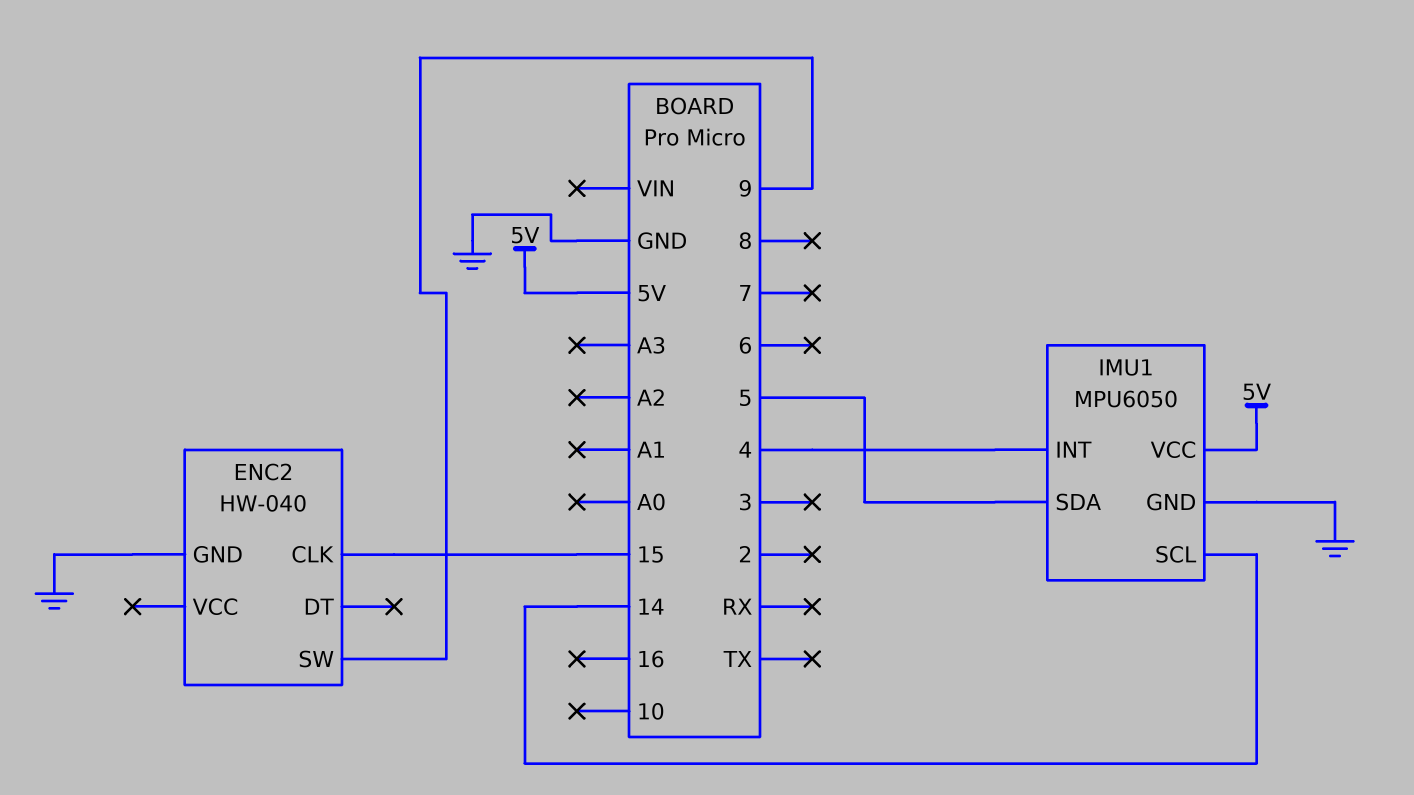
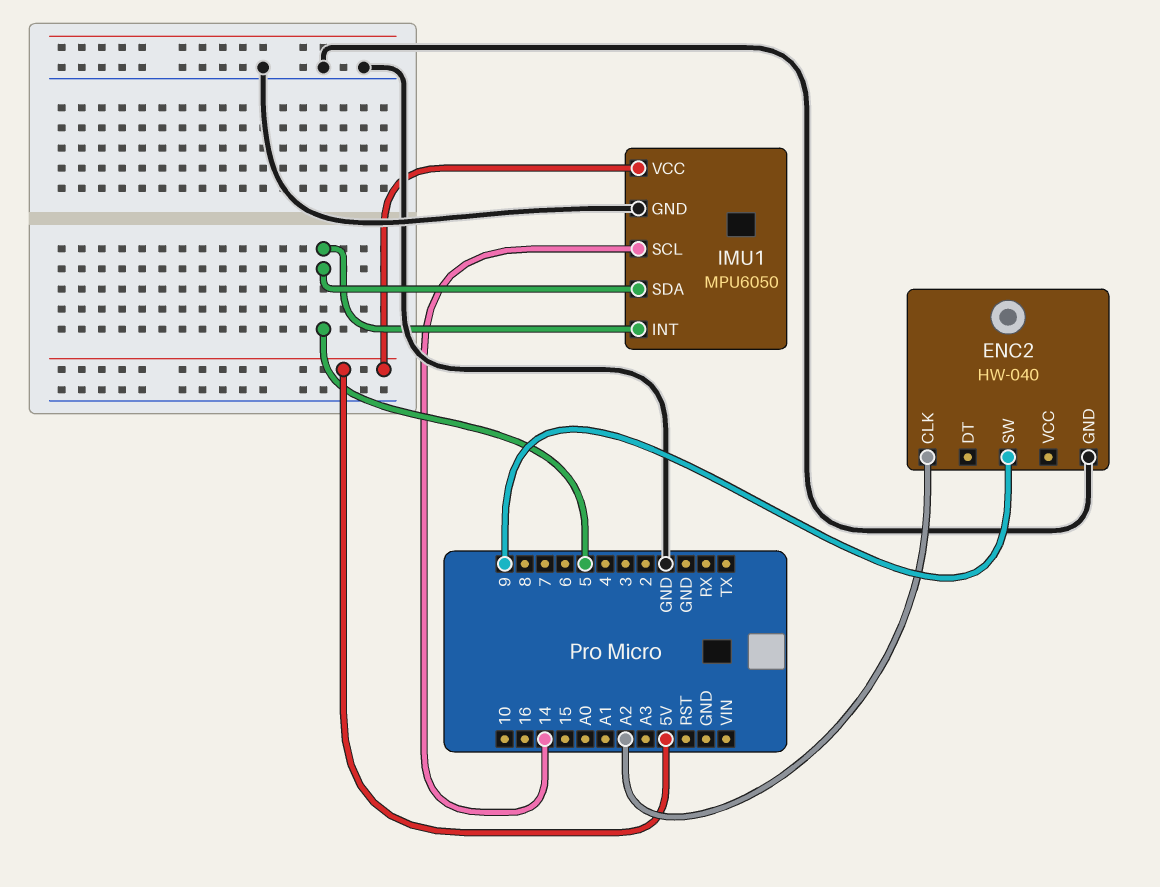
ENC2 pin CLK: 15 -> A2
IMU1 pin INT: 4 -> 5

